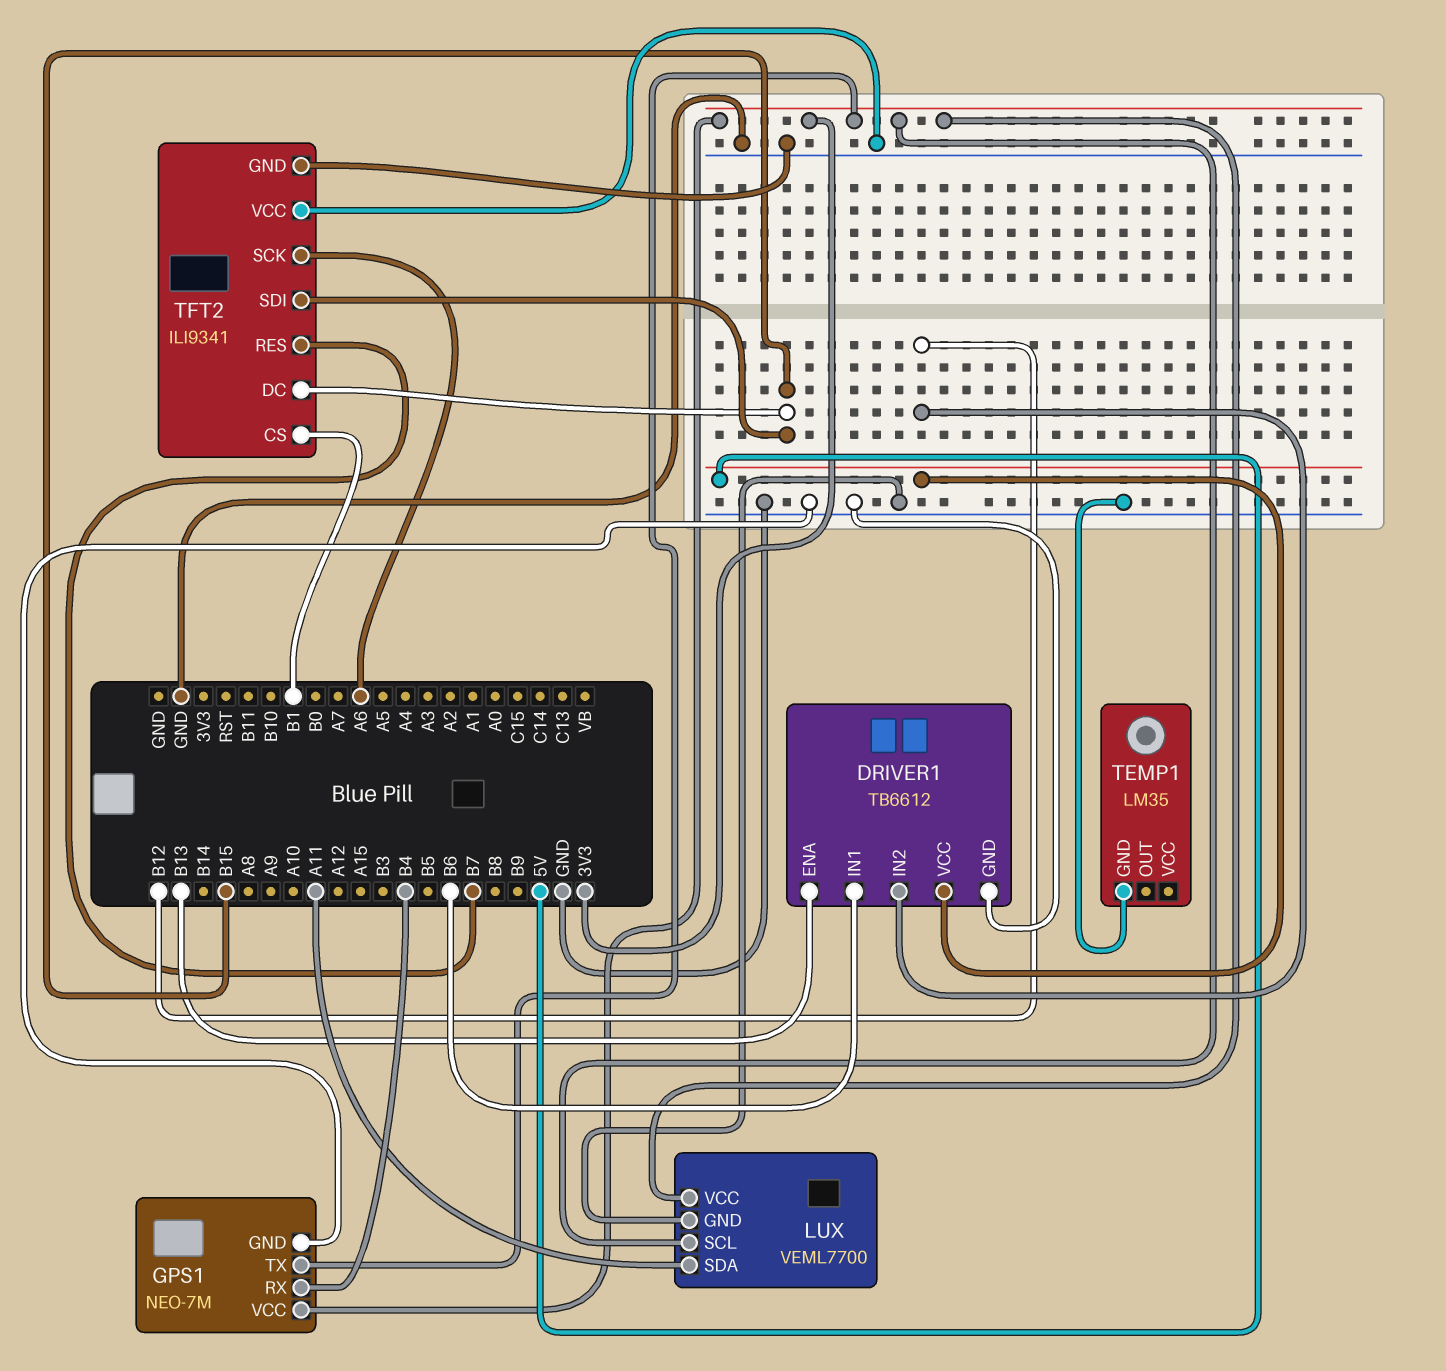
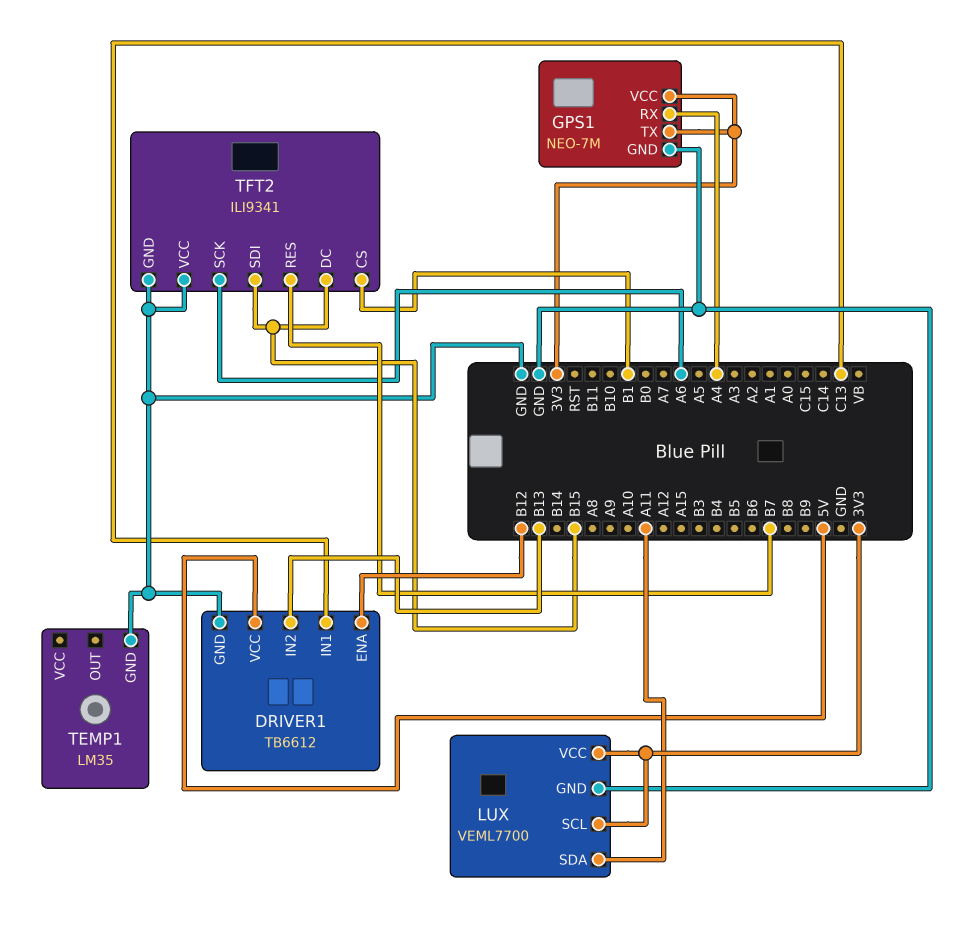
DRIVER1 pin ENA: B13 -> B12
DRIVER1 pin IN1: B6 -> C13
DRIVER1 pin IN2: B12 -> B13
GPS1 pin RX: B4 -> A4

